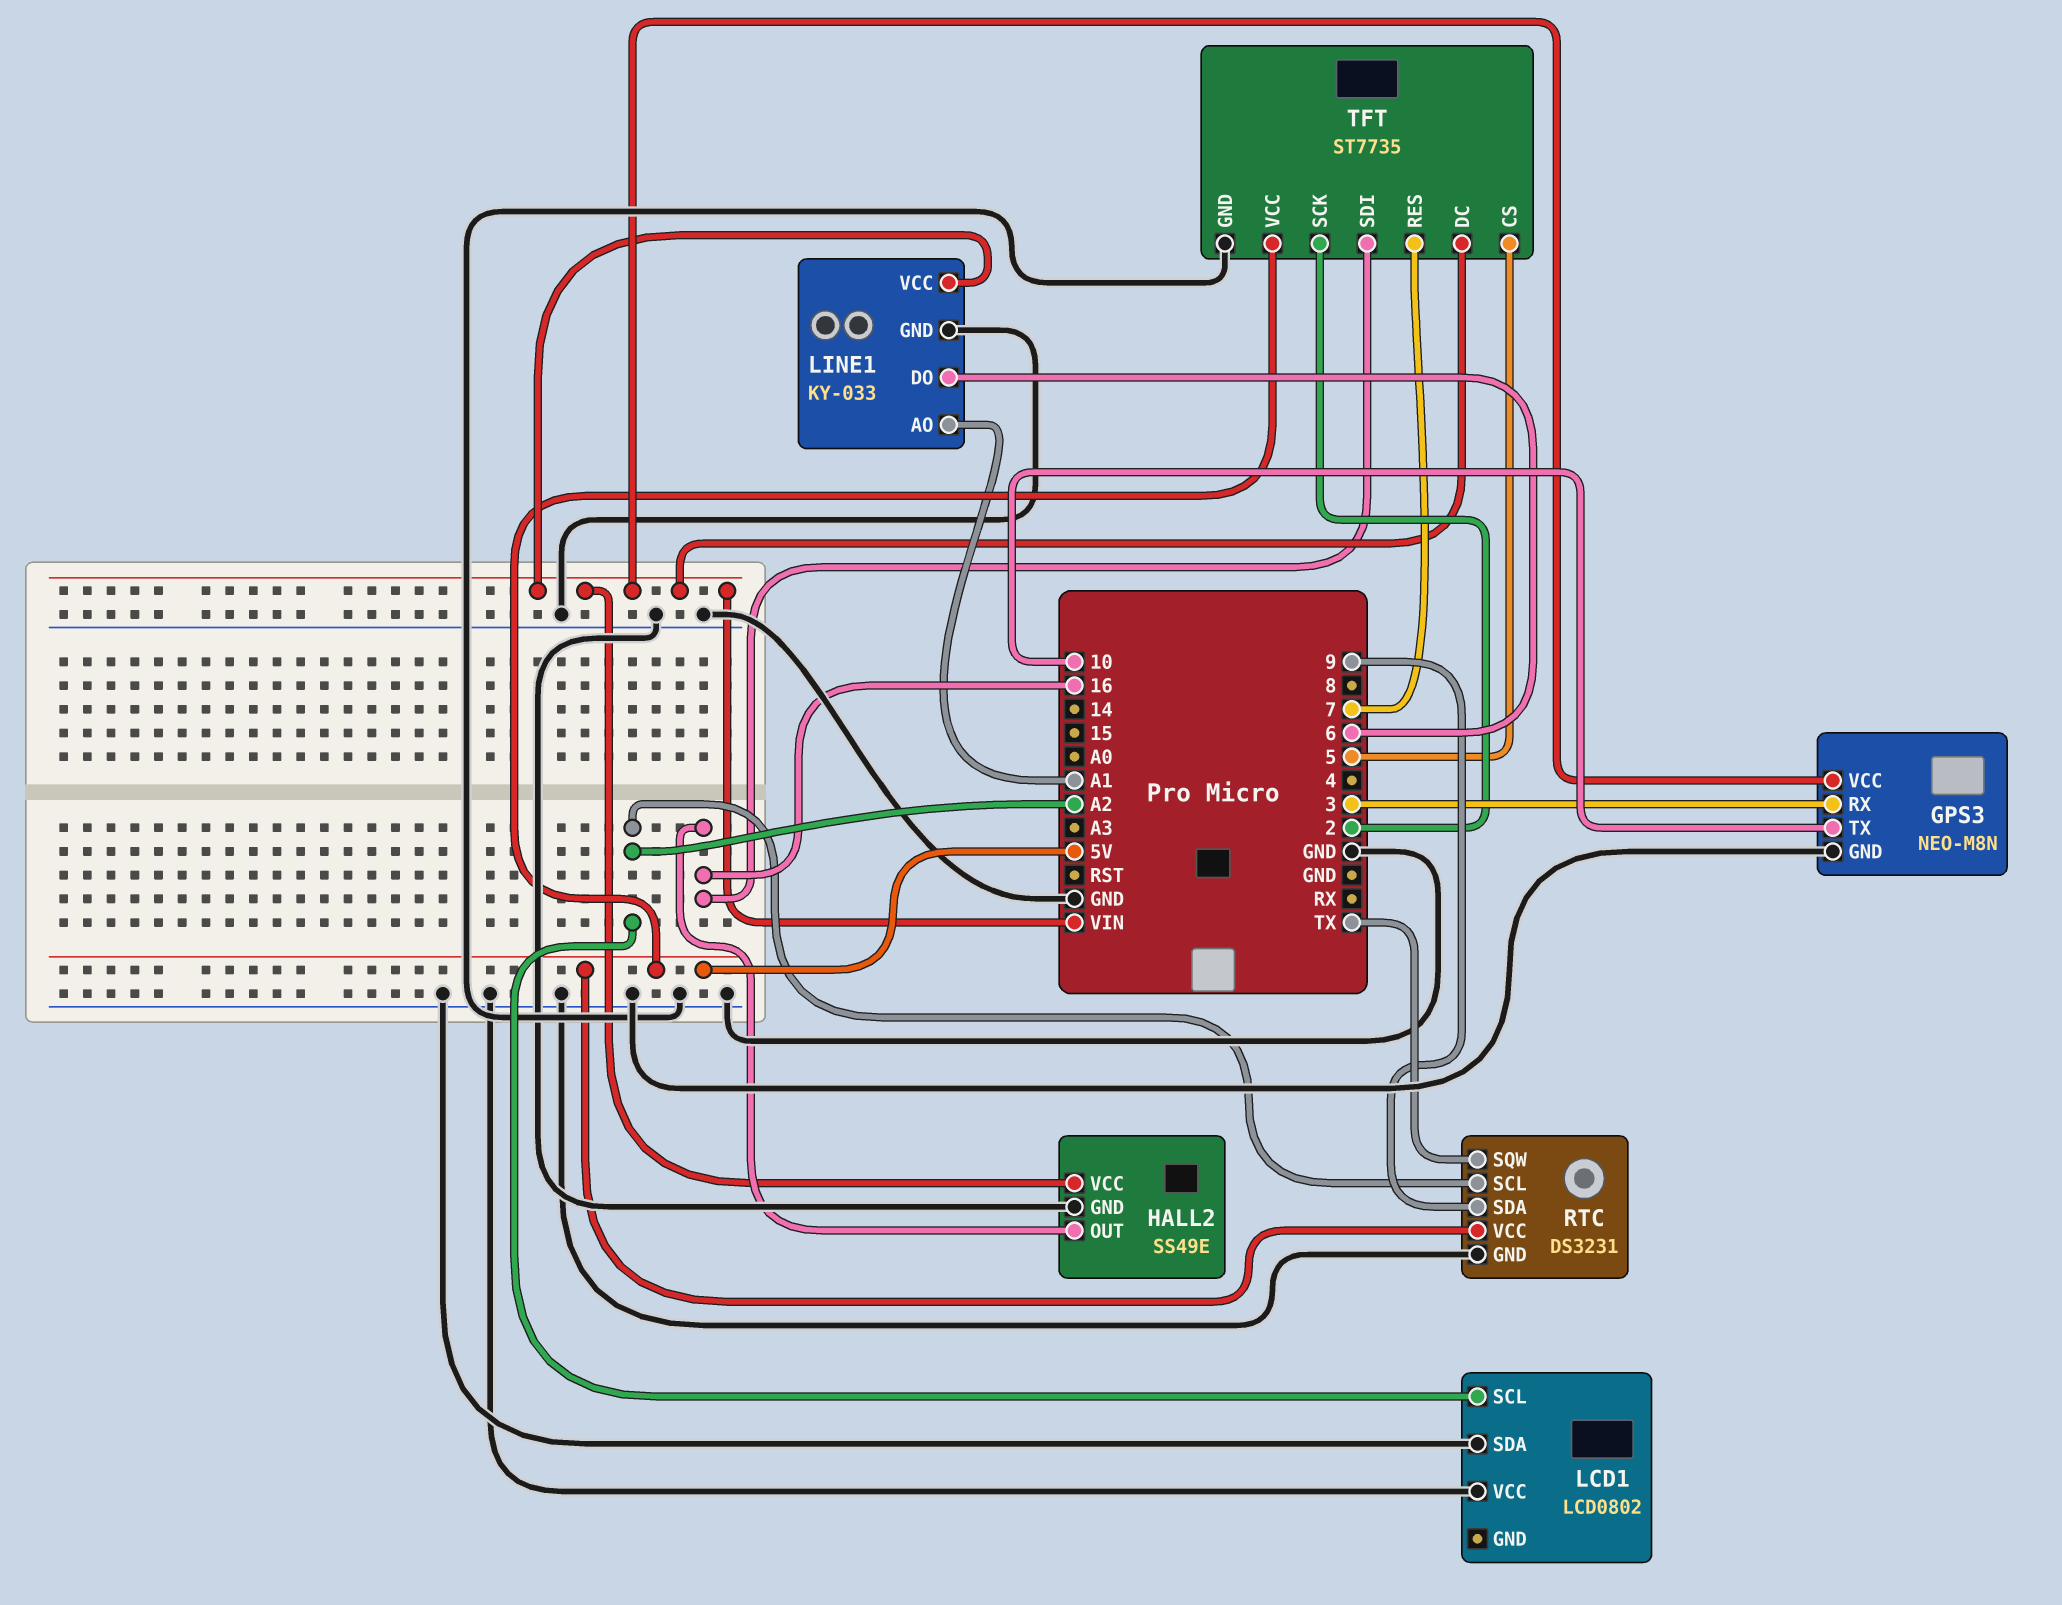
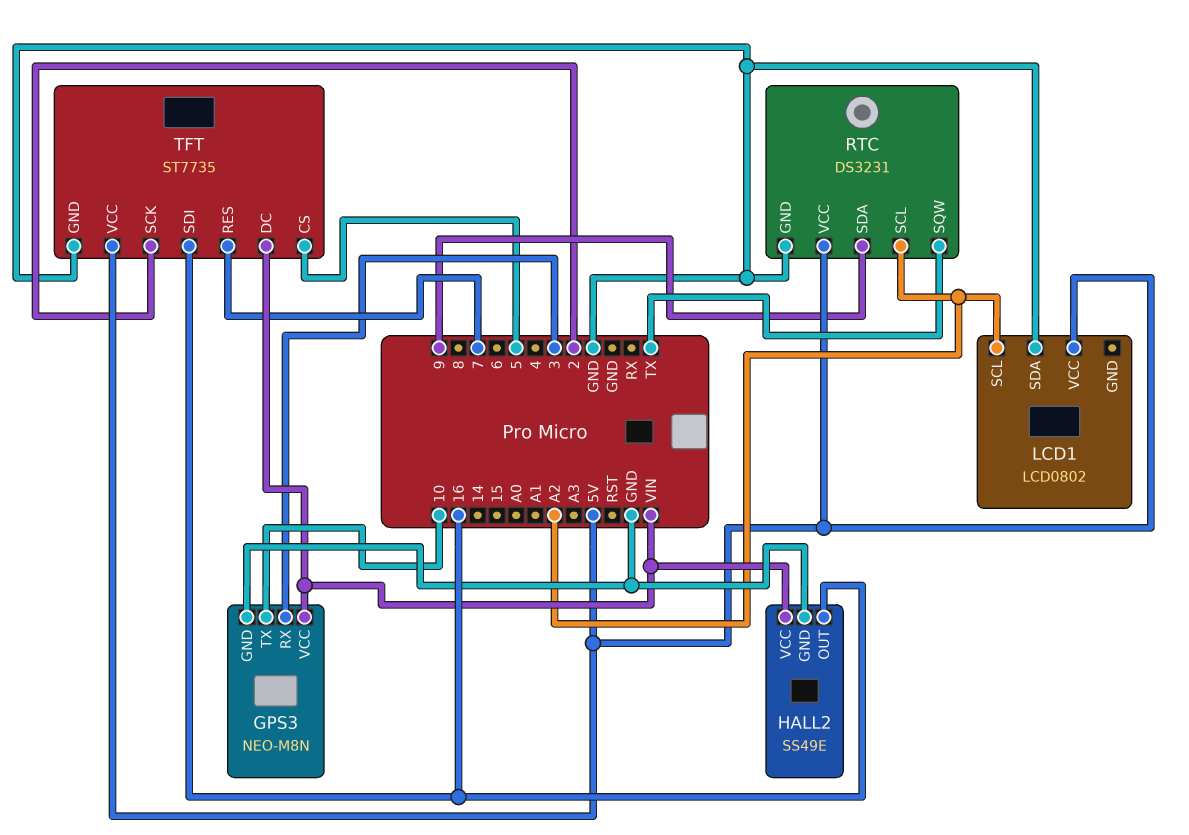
LCD1 pin VCC: GND -> 5V
LINE1: KY-033 -> none
LINE1 pin AO: A1 -> none
LINE1 pin DO: 6 -> none
LINE1 pin GND: GND -> none
LINE1 pin VCC: VIN -> none

